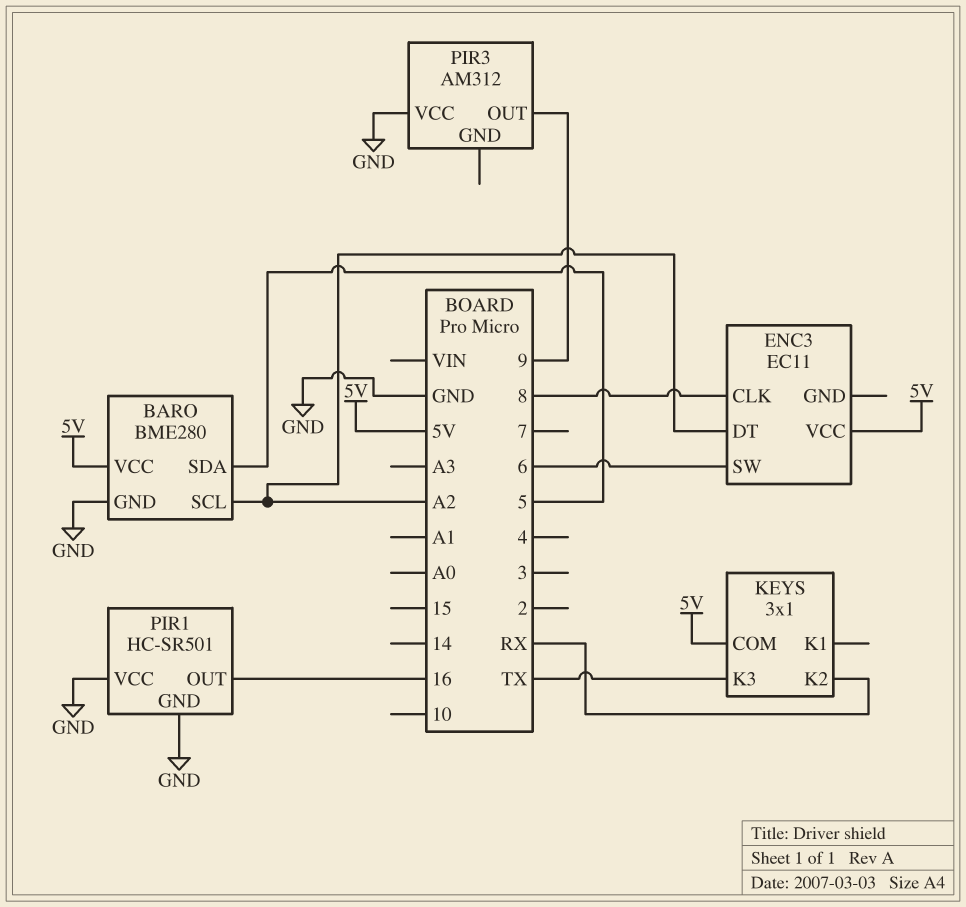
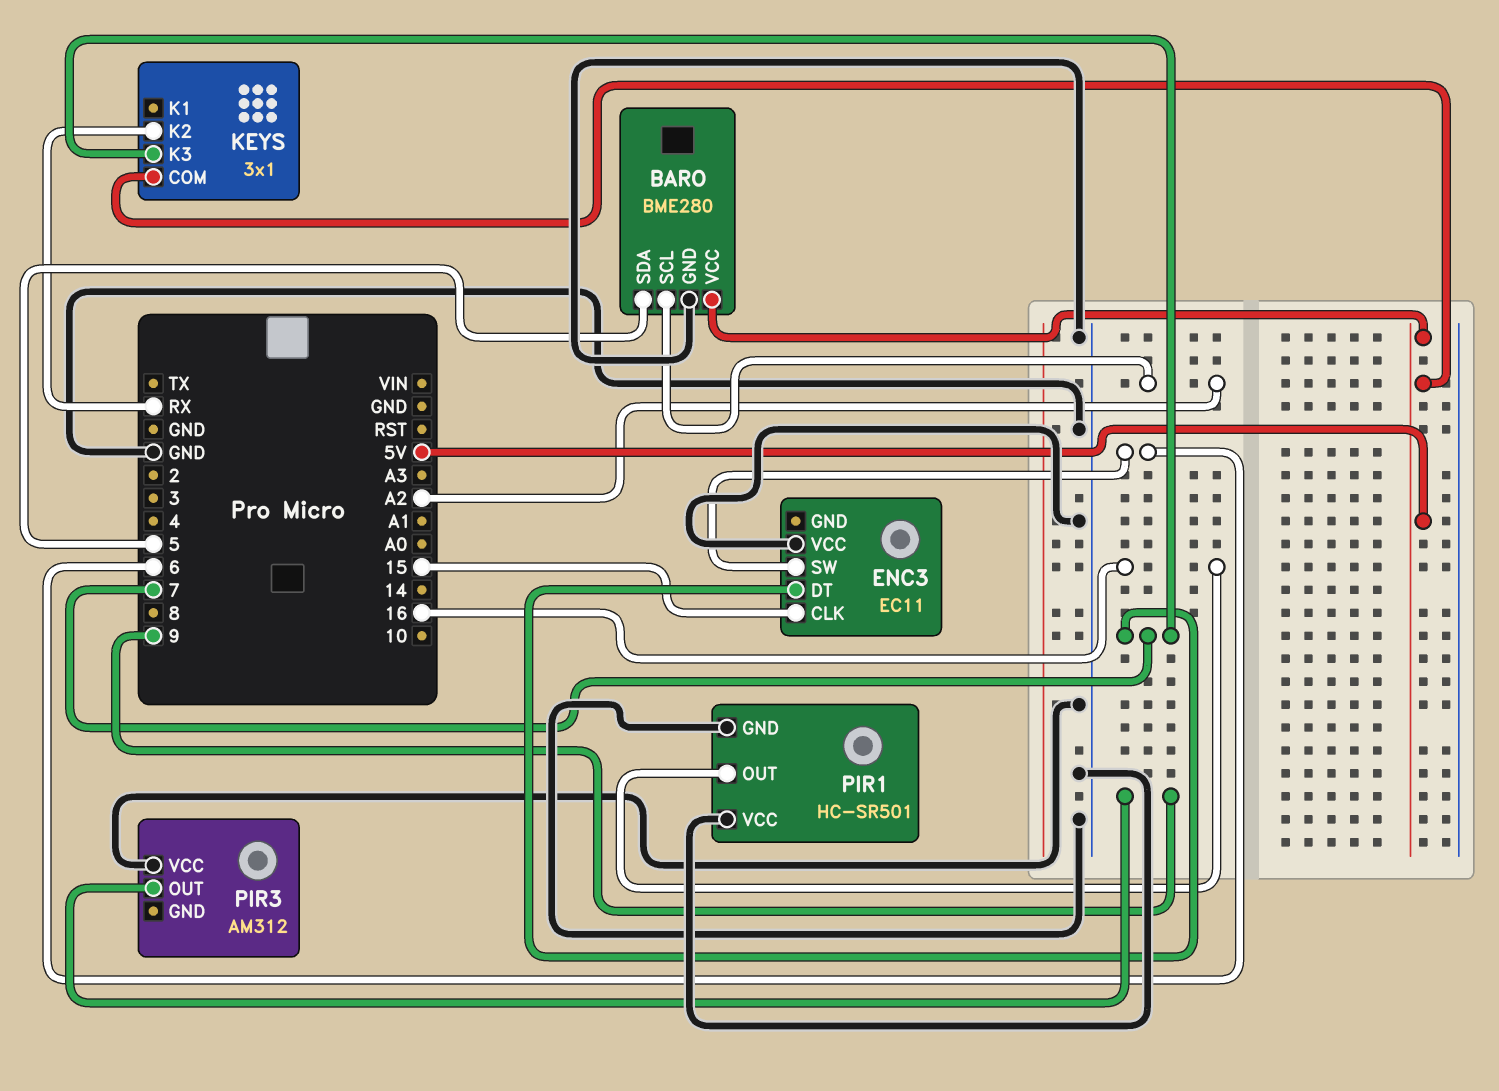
ENC3 pin CLK: 8 -> 15
ENC3 pin DT: A2 -> 7
ENC3 pin VCC: 5V -> GND
KEYS pin K3: TX -> 7

